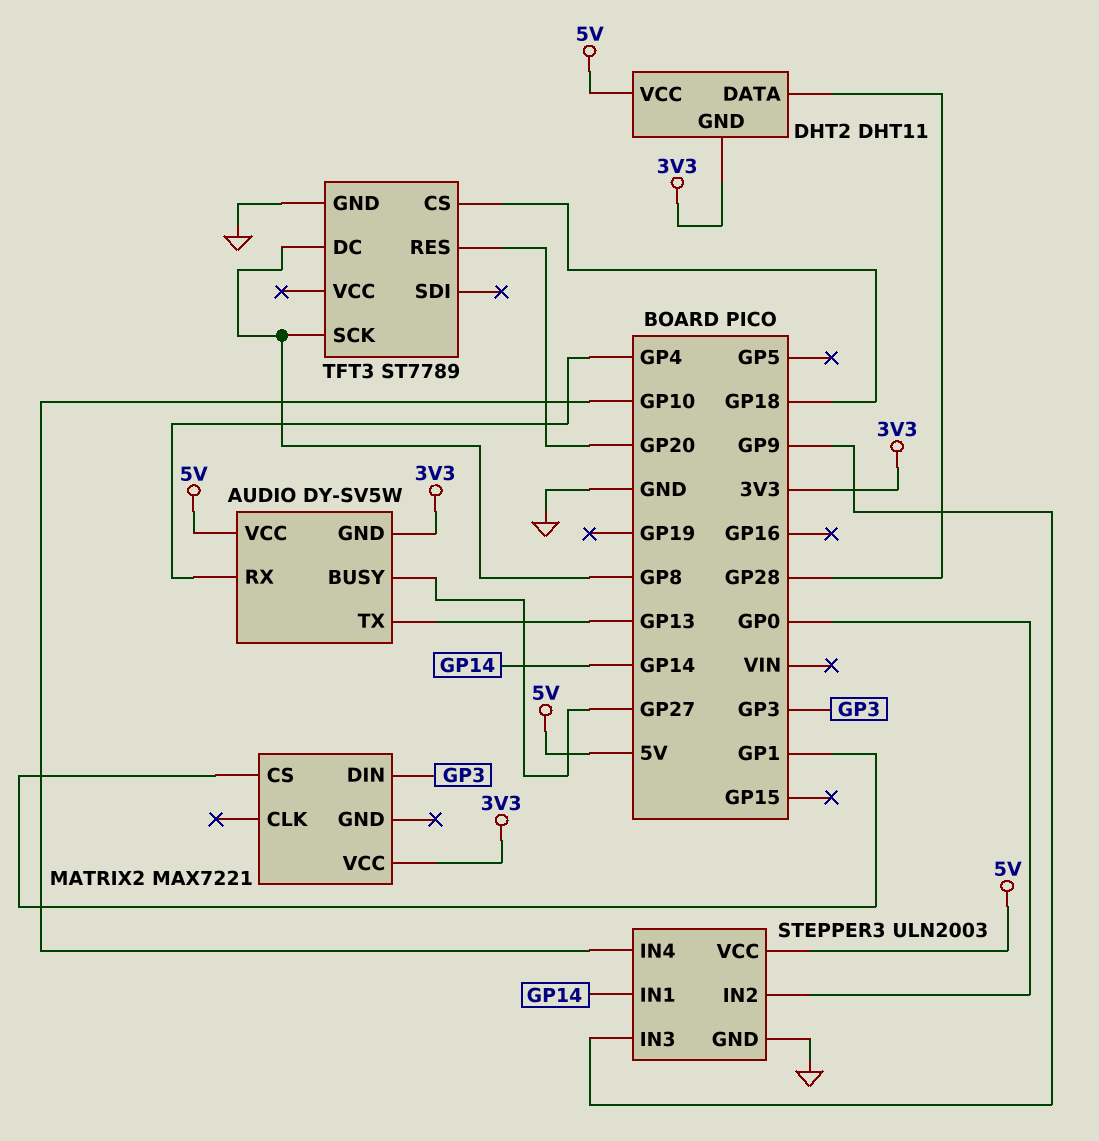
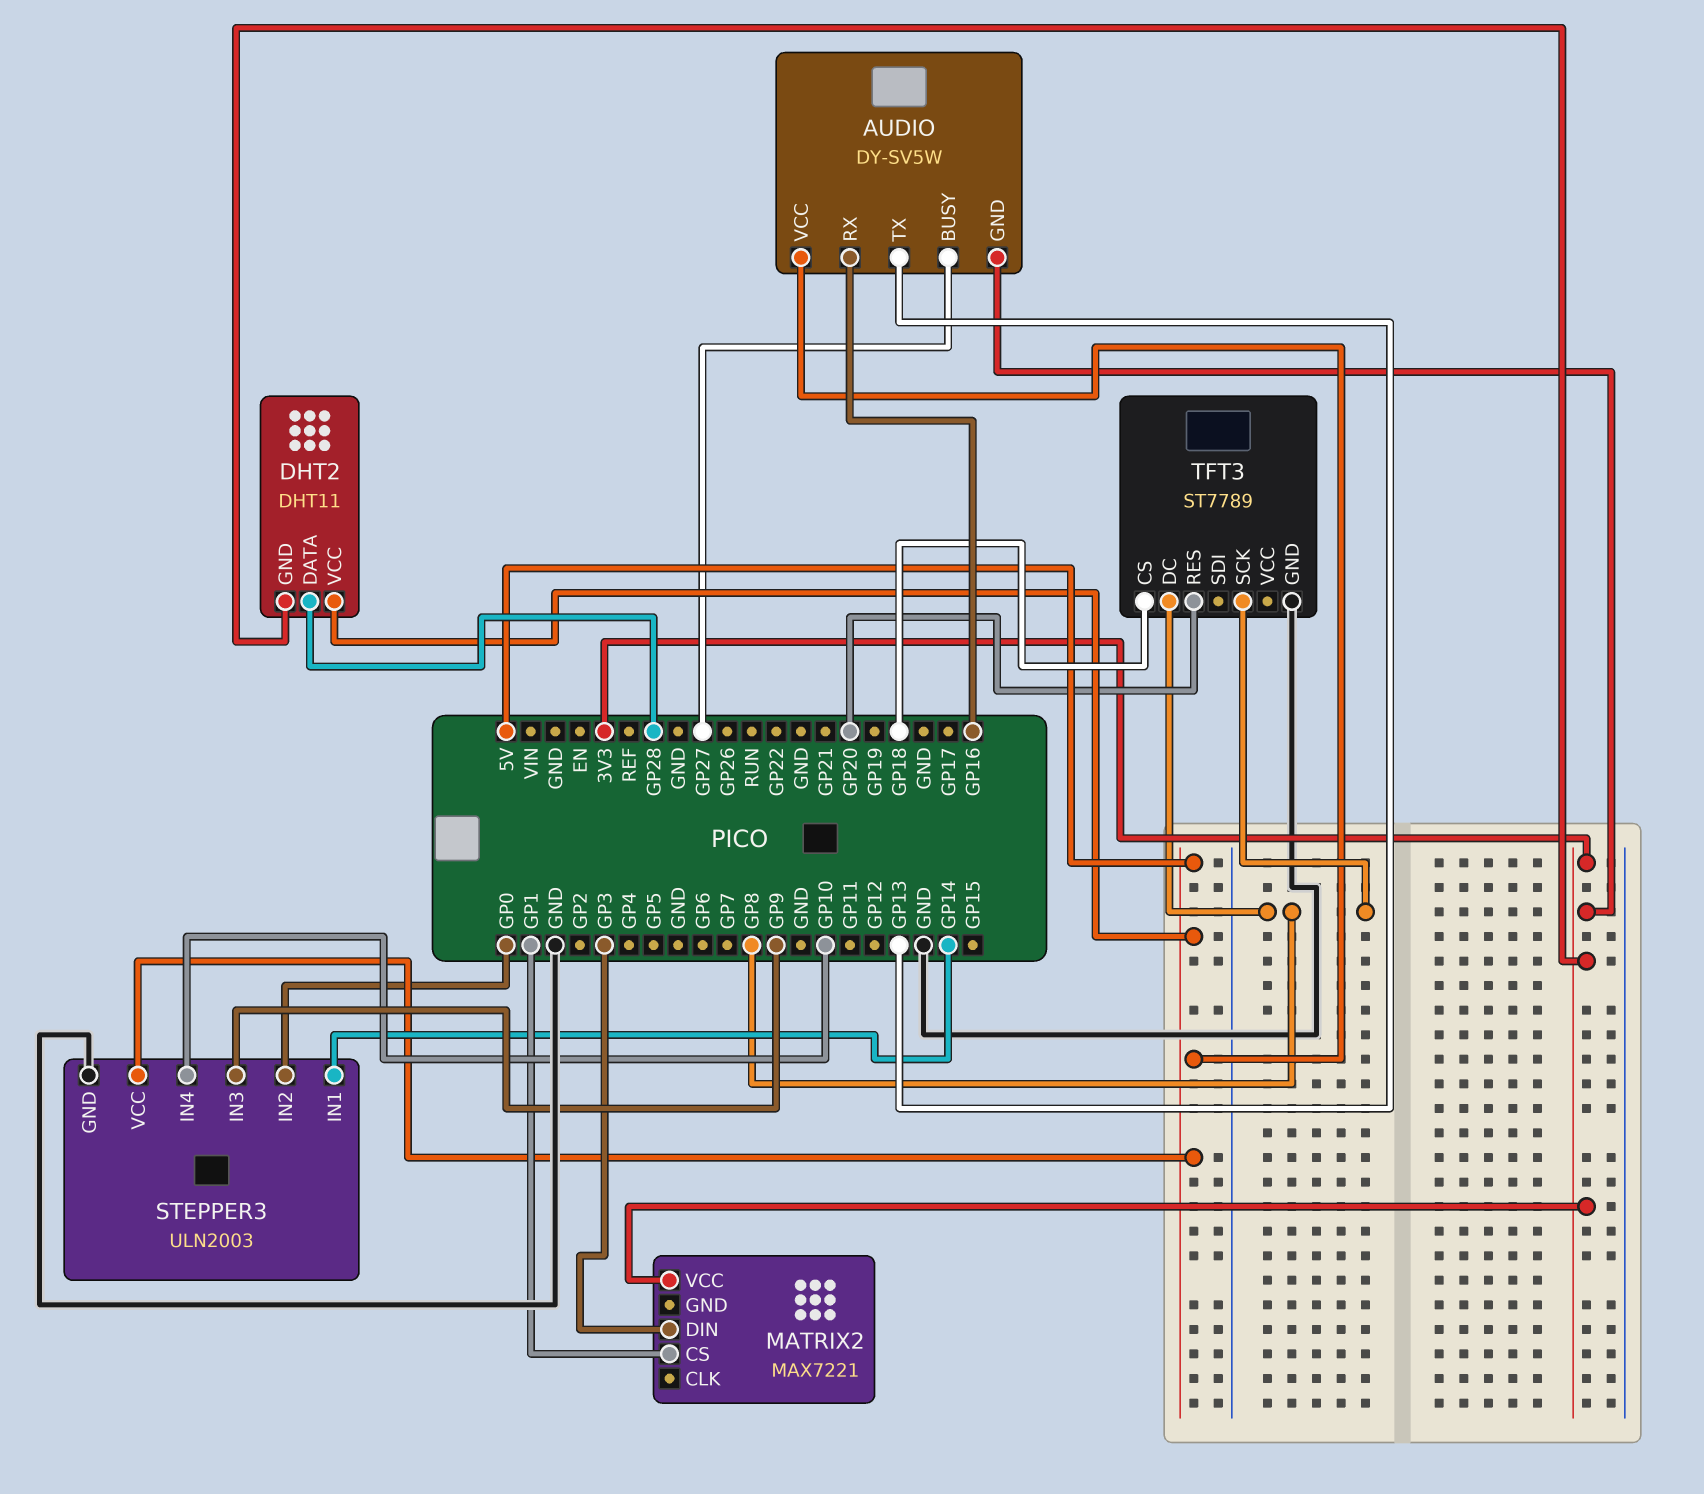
AUDIO pin RX: GP4 -> GP16

